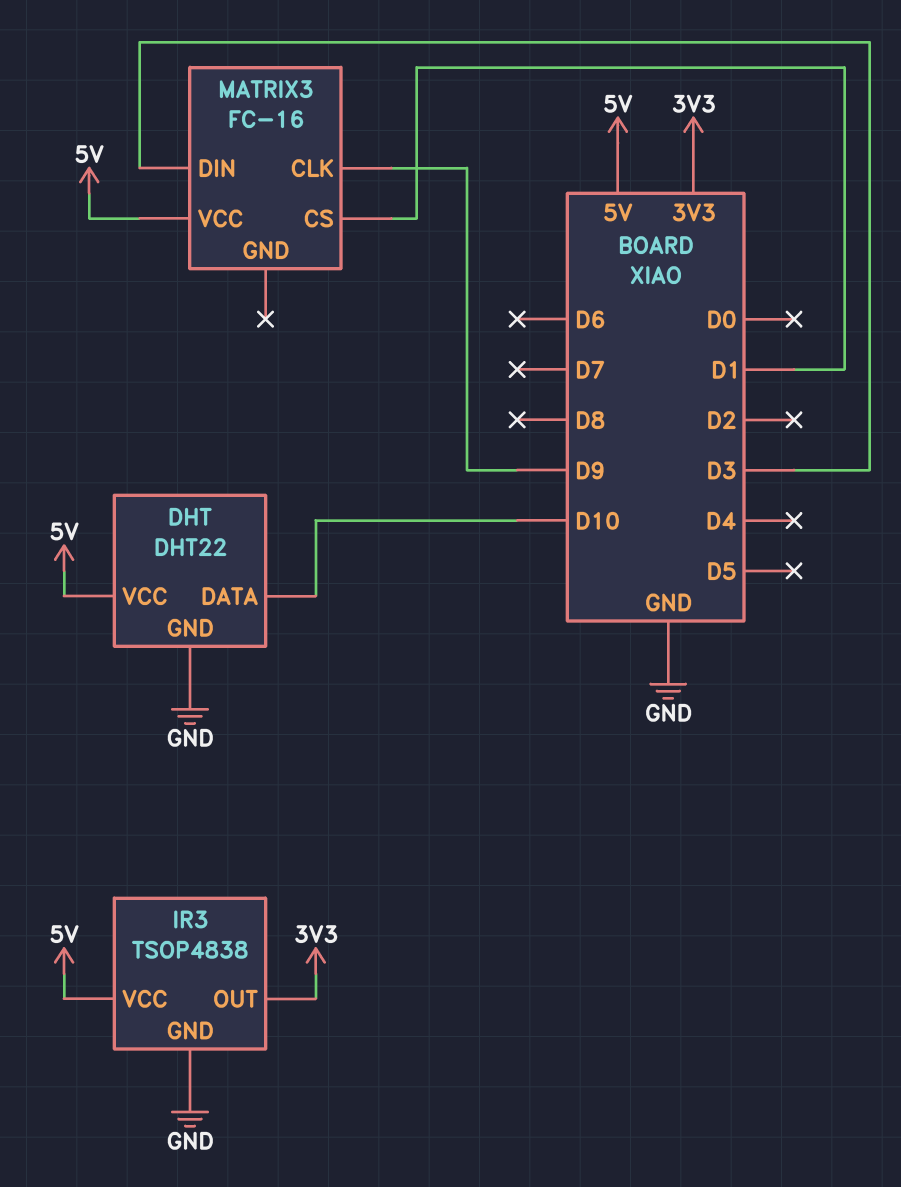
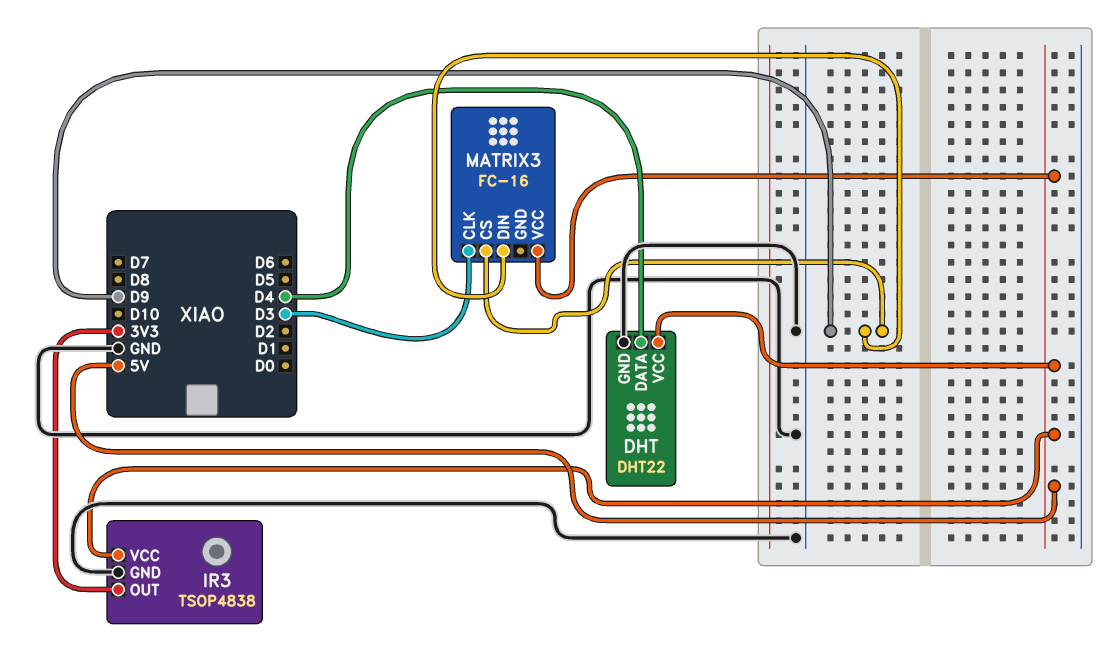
DHT pin DATA: D10 -> D4
MATRIX3 pin CLK: D9 -> D3
MATRIX3 pin CS: D1 -> D9
MATRIX3 pin DIN: D3 -> D9

